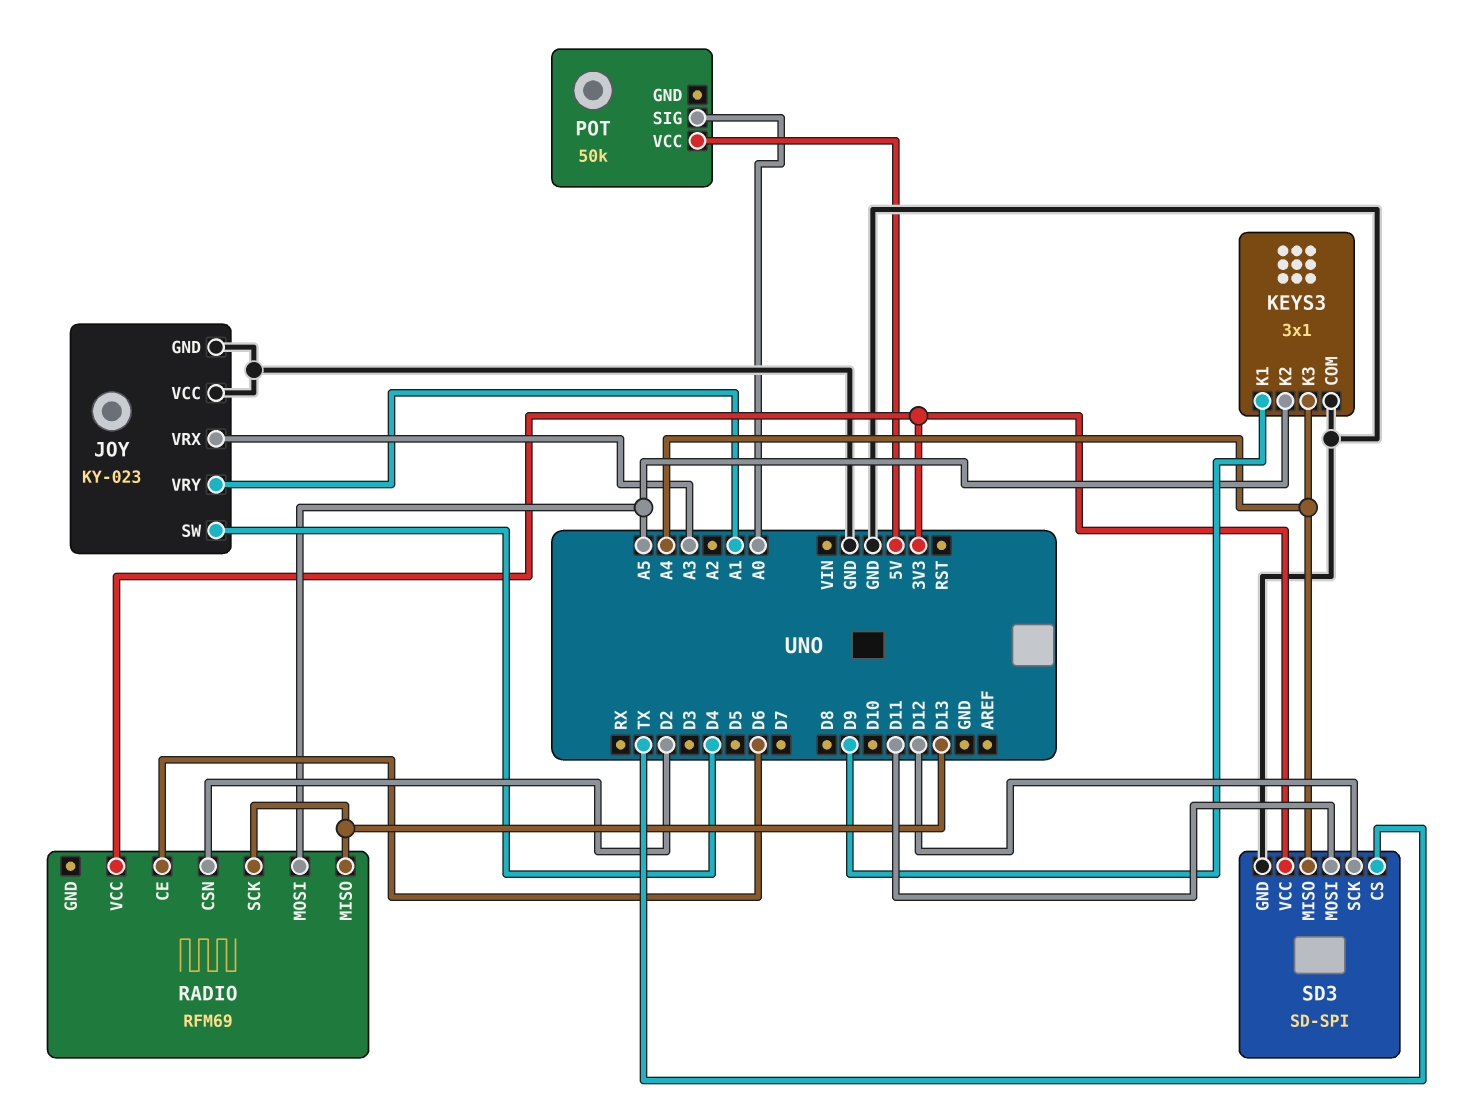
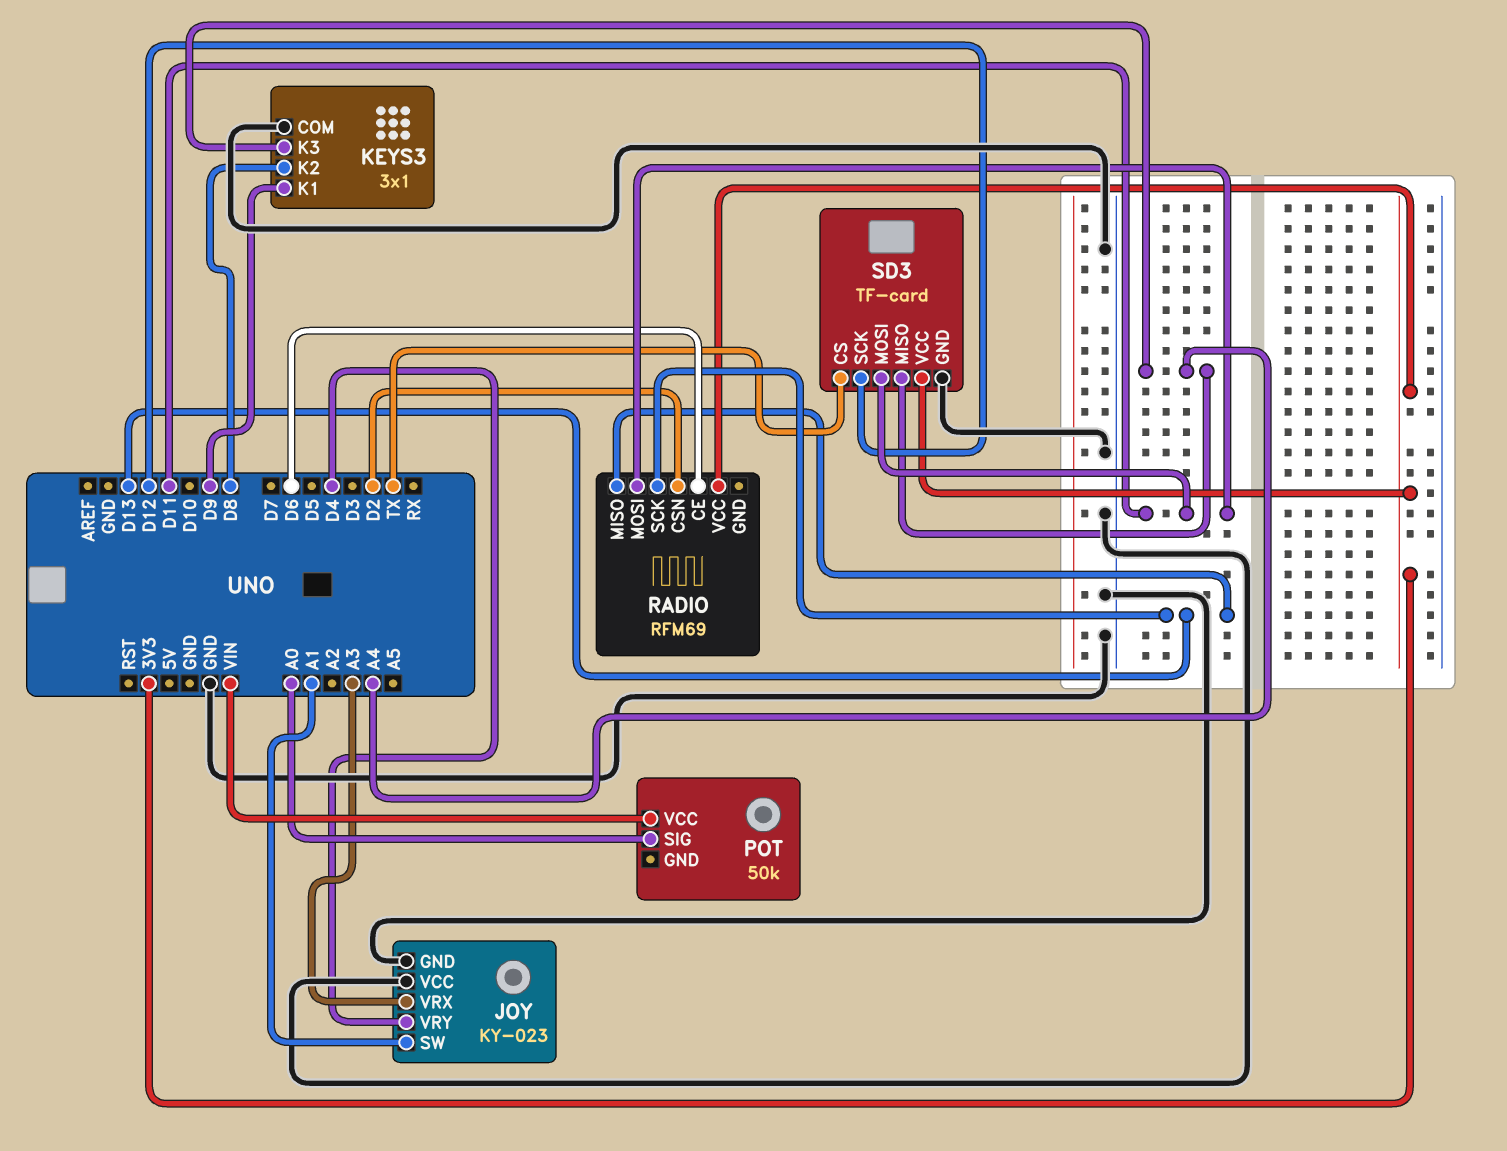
JOY pin SW: D4 -> A1
JOY pin VRY: A1 -> D4
KEYS3 pin K2: A5 -> D8
POT pin VCC: 5V -> VIN
RADIO pin MOSI: A5 -> D11
SD3: SD-SPI -> TF-card

